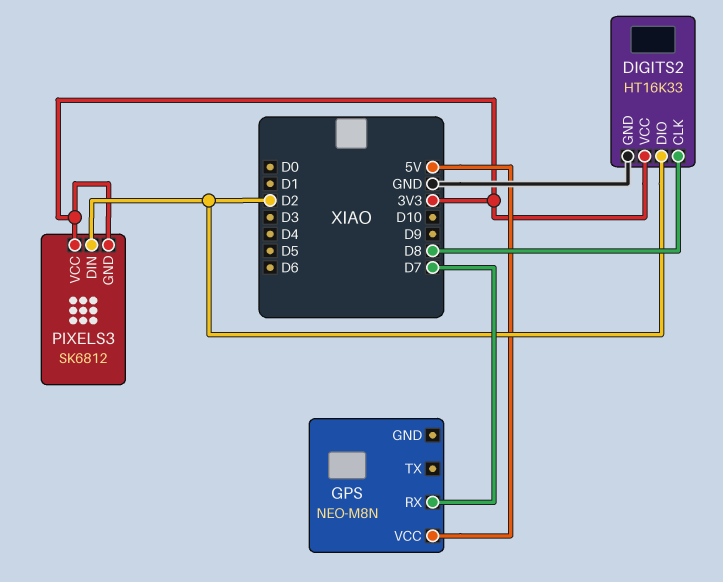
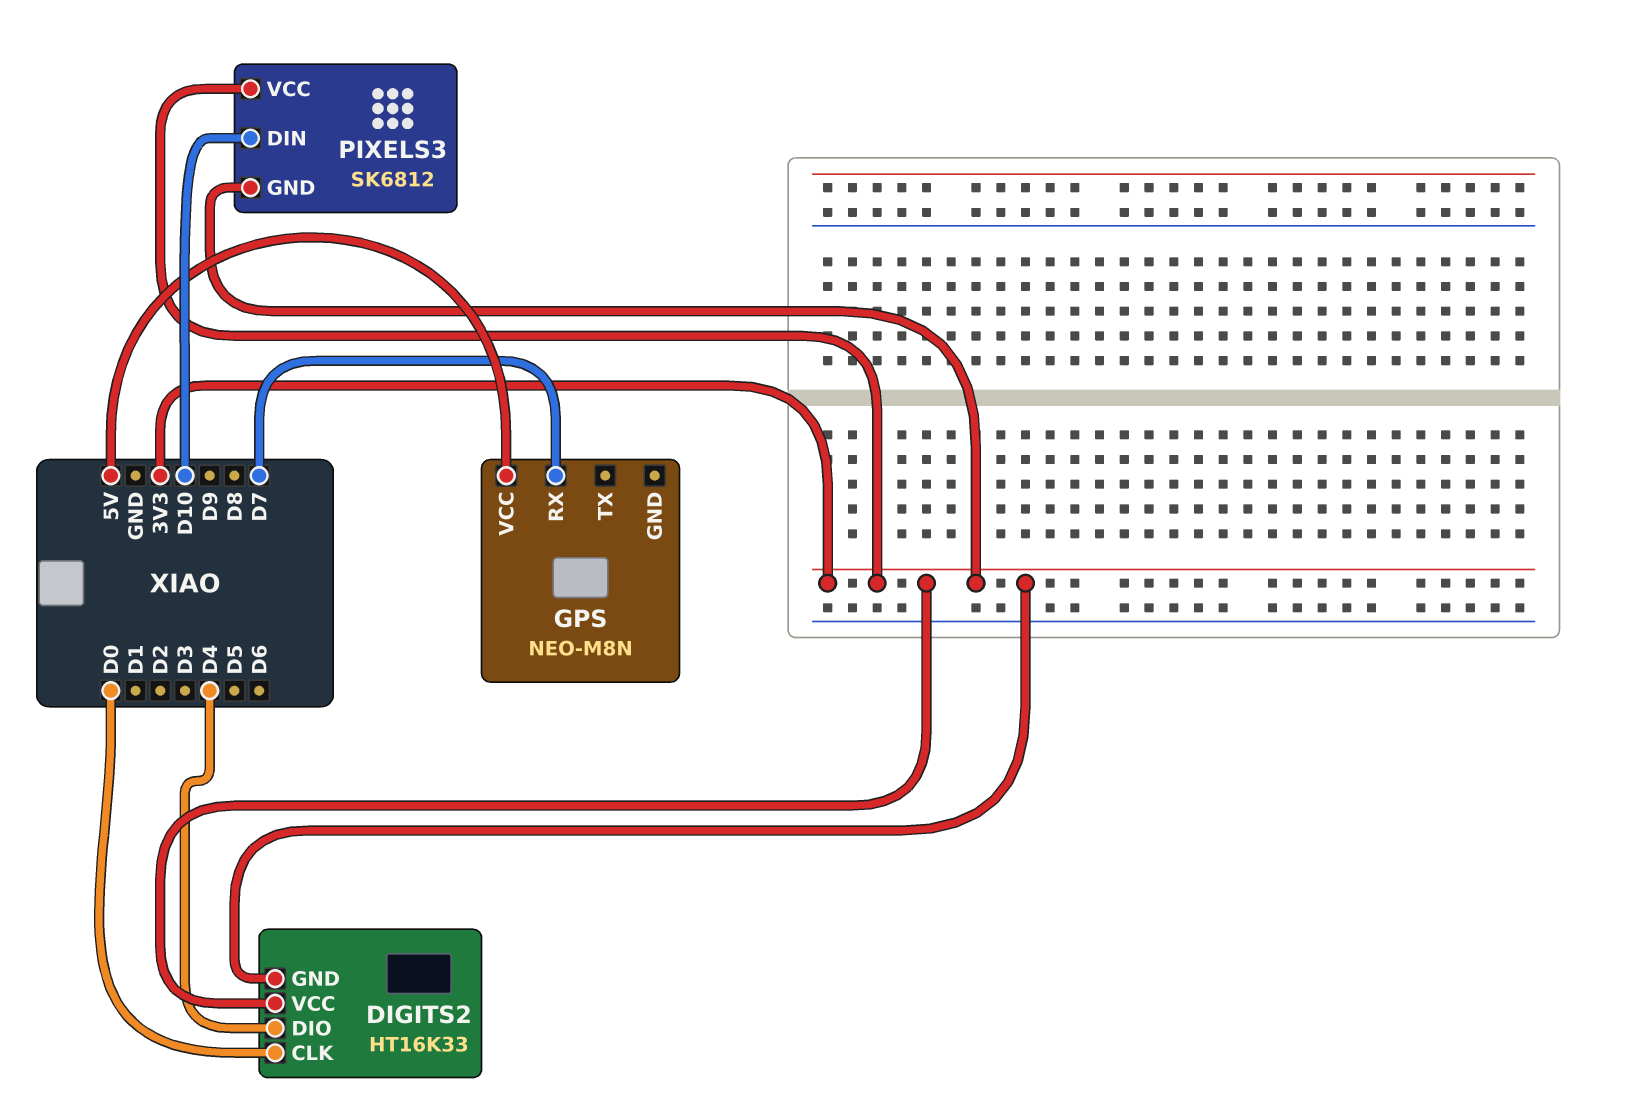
DIGITS2 pin CLK: D8 -> D0
DIGITS2 pin DIO: D2 -> D4
DIGITS2 pin GND: GND -> 3V3
PIXELS3 pin DIN: D2 -> D10

